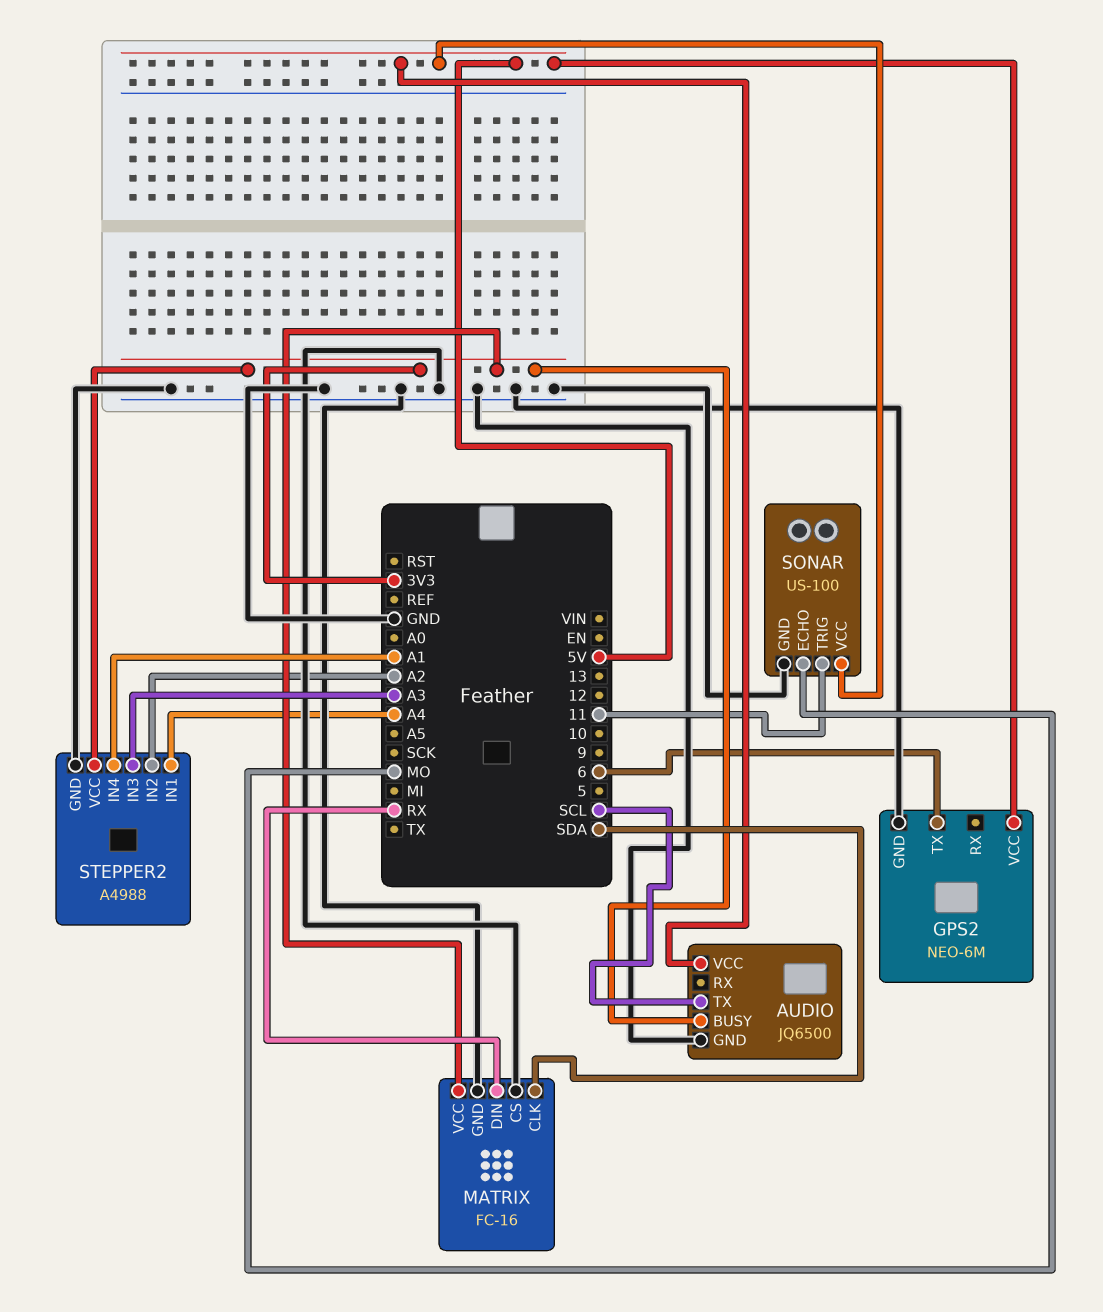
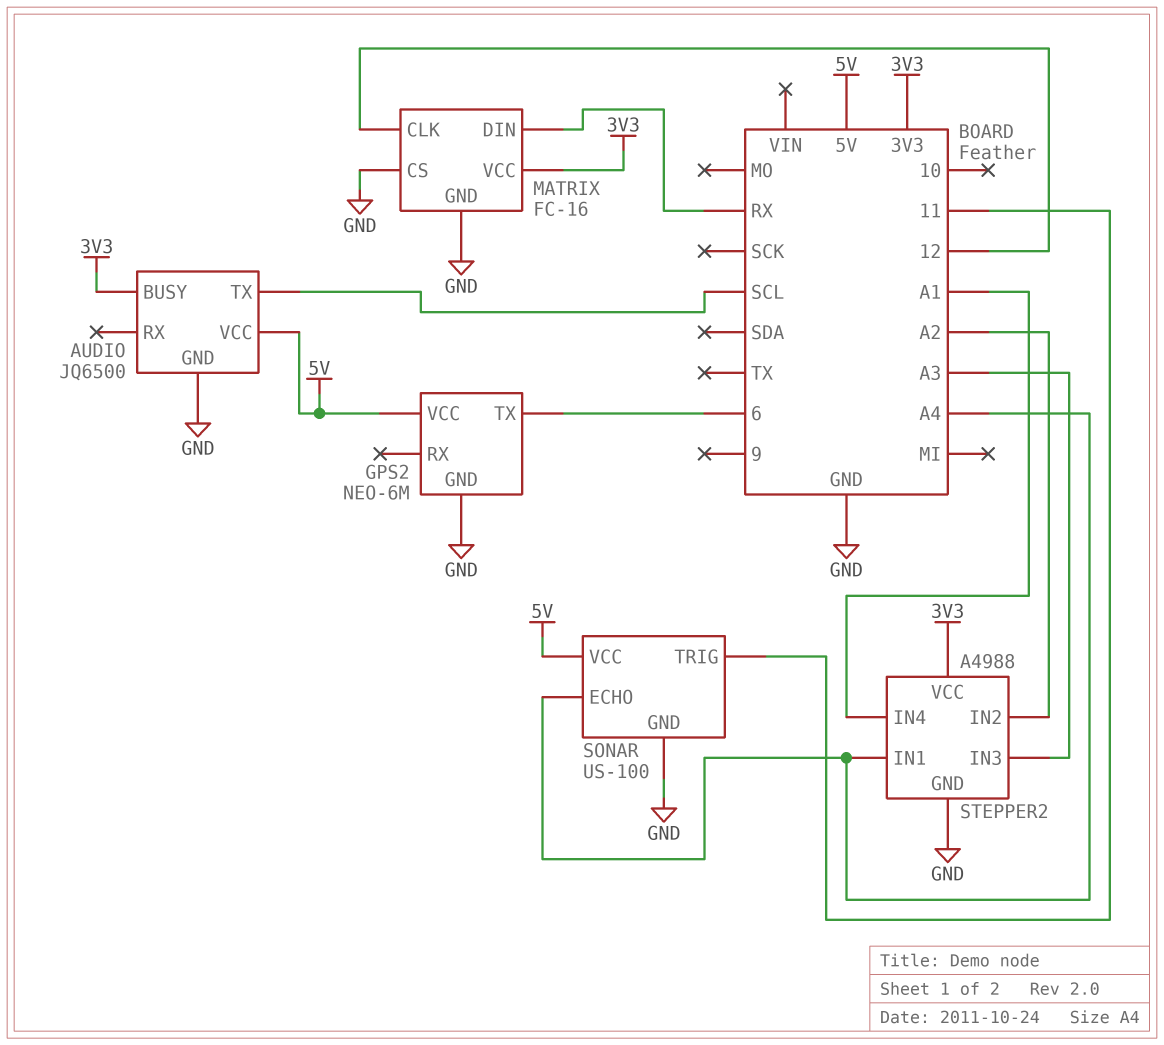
MATRIX pin CLK: SDA -> 12
SONAR pin ECHO: MO -> A4

